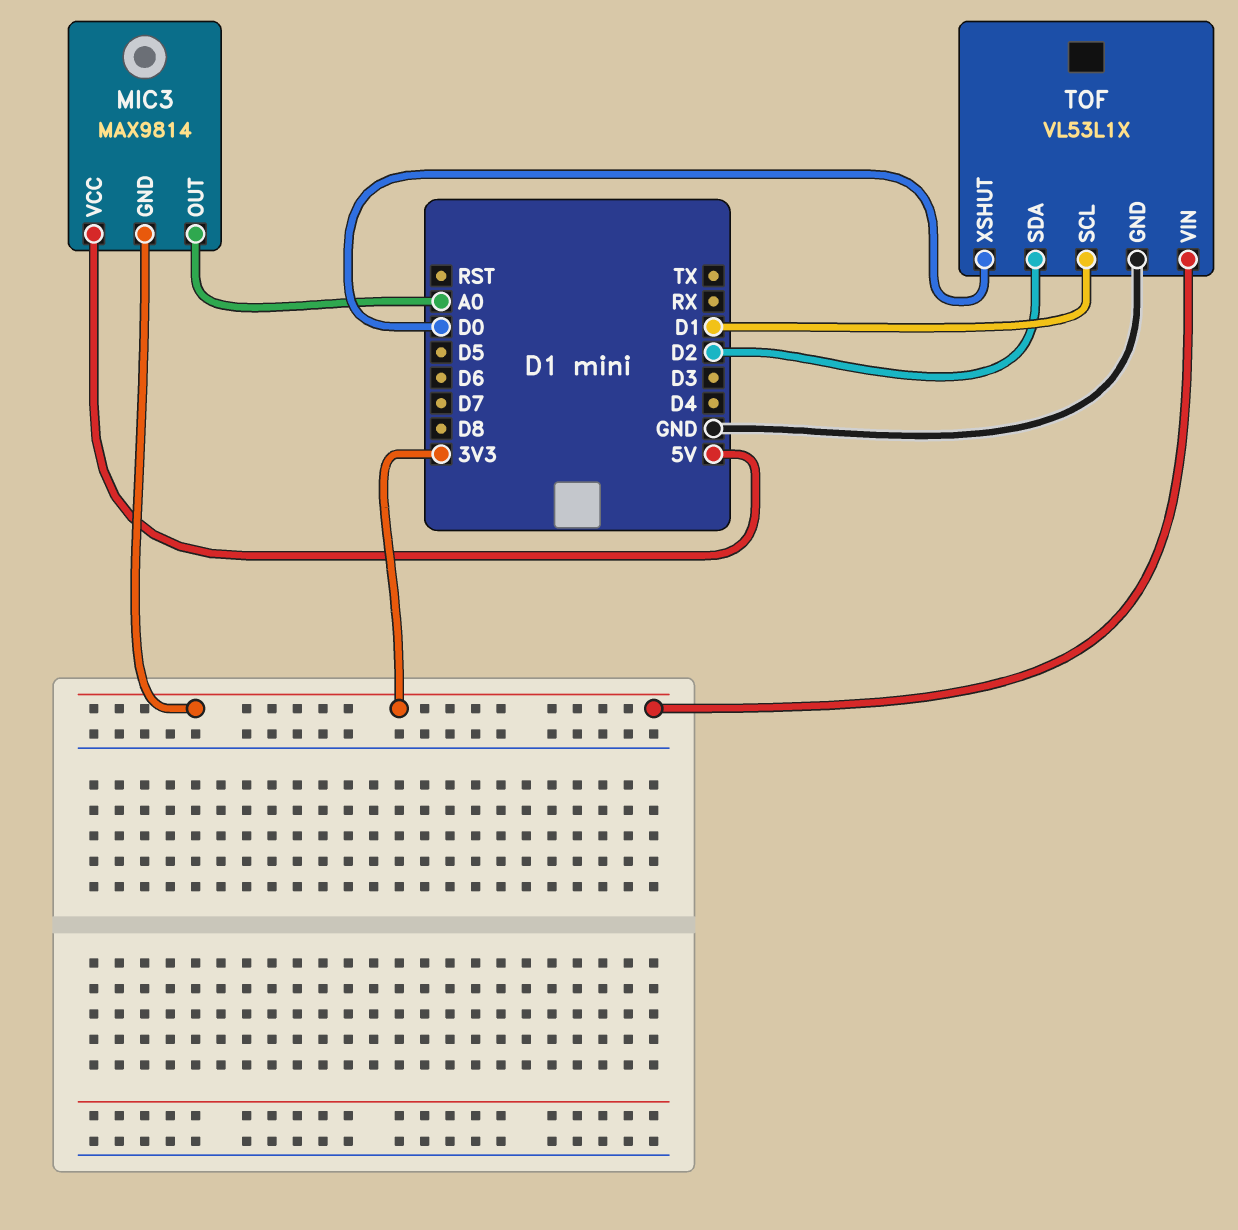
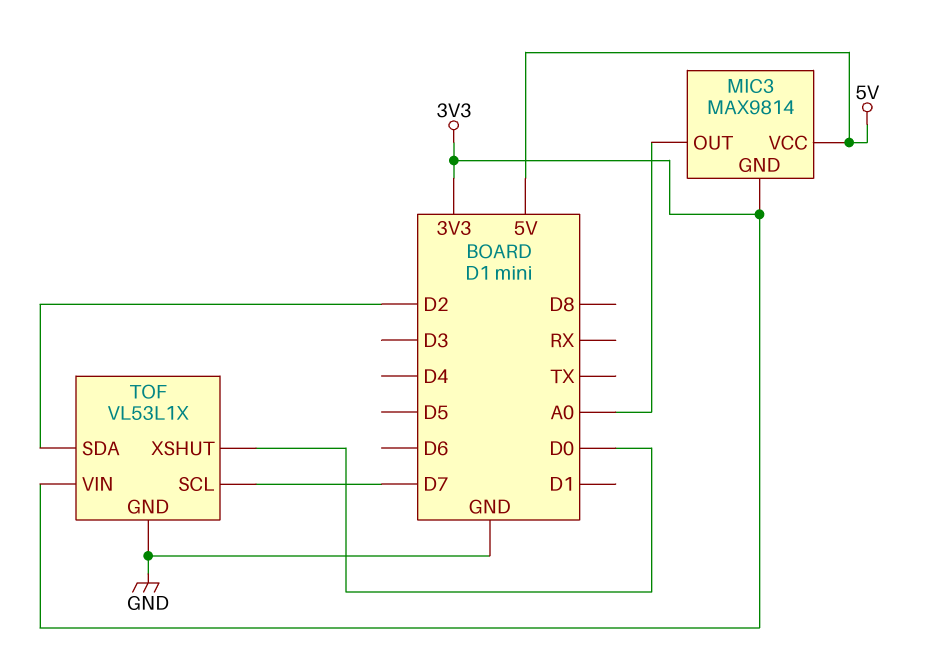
TOF pin SCL: D1 -> D7

